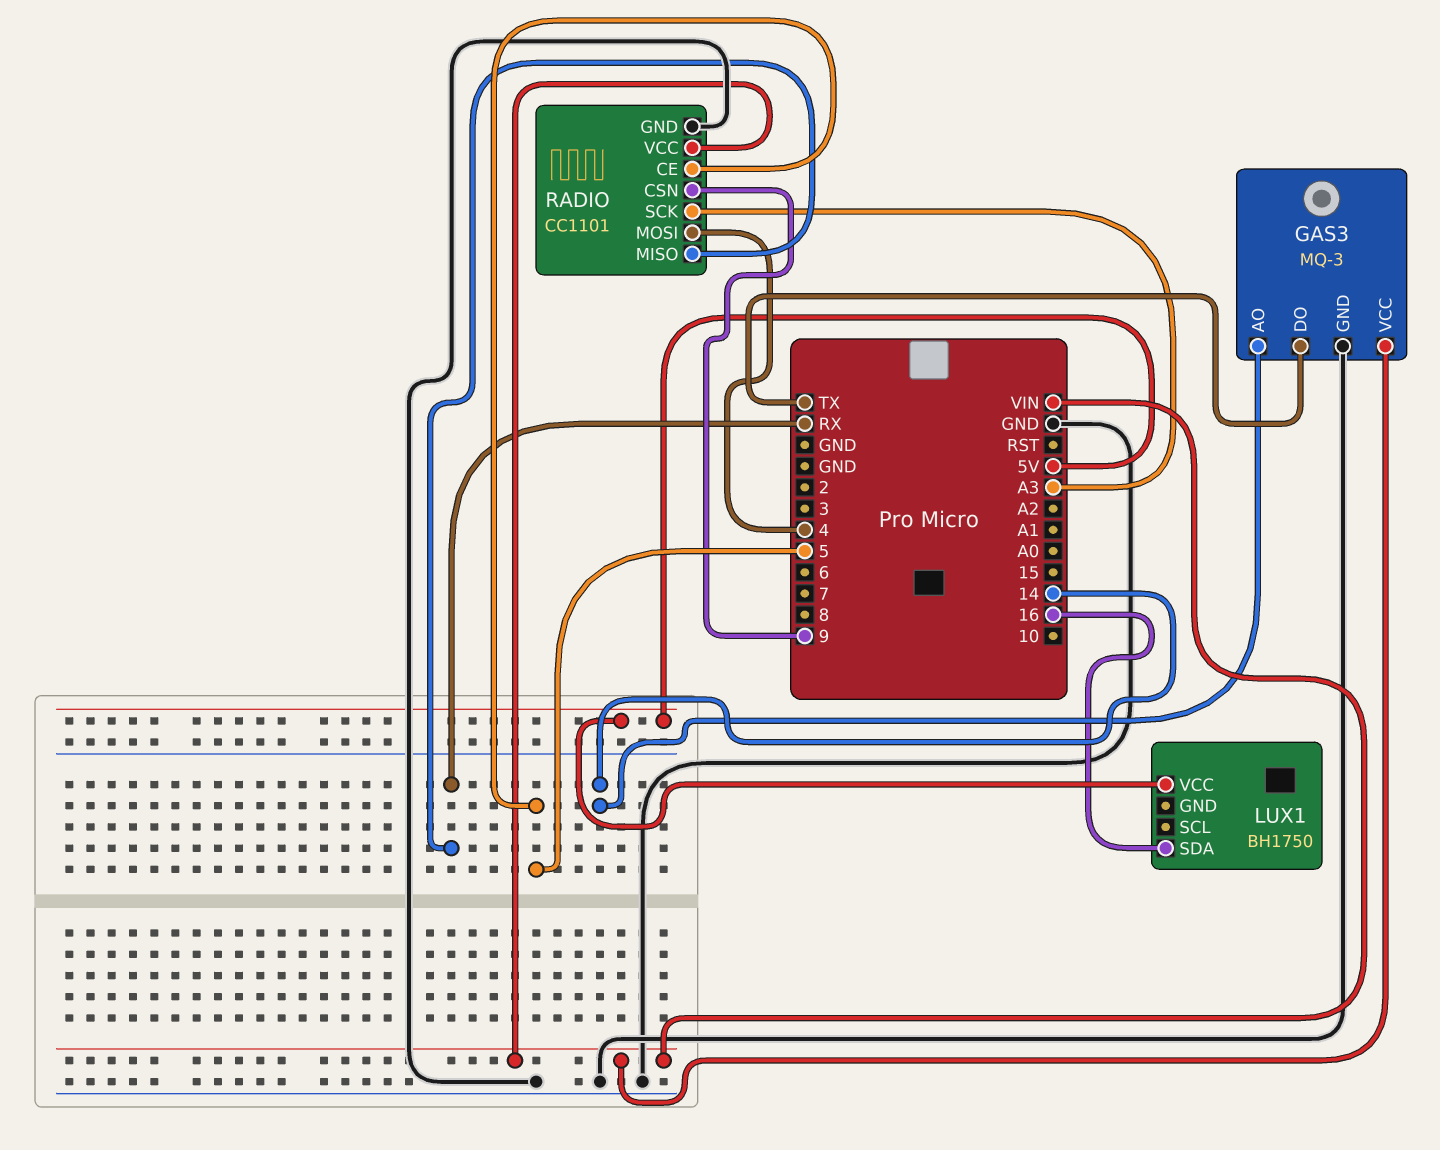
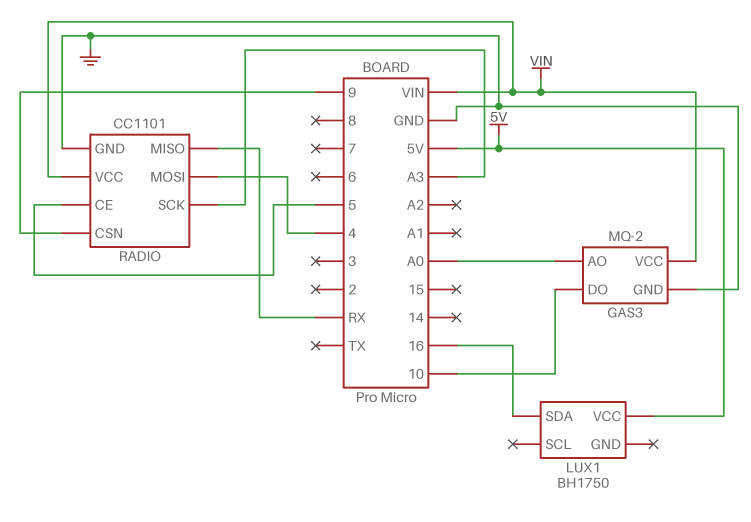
GAS3: MQ-3 -> MQ-2
GAS3 pin AO: 14 -> A0
GAS3 pin DO: TX -> 10

